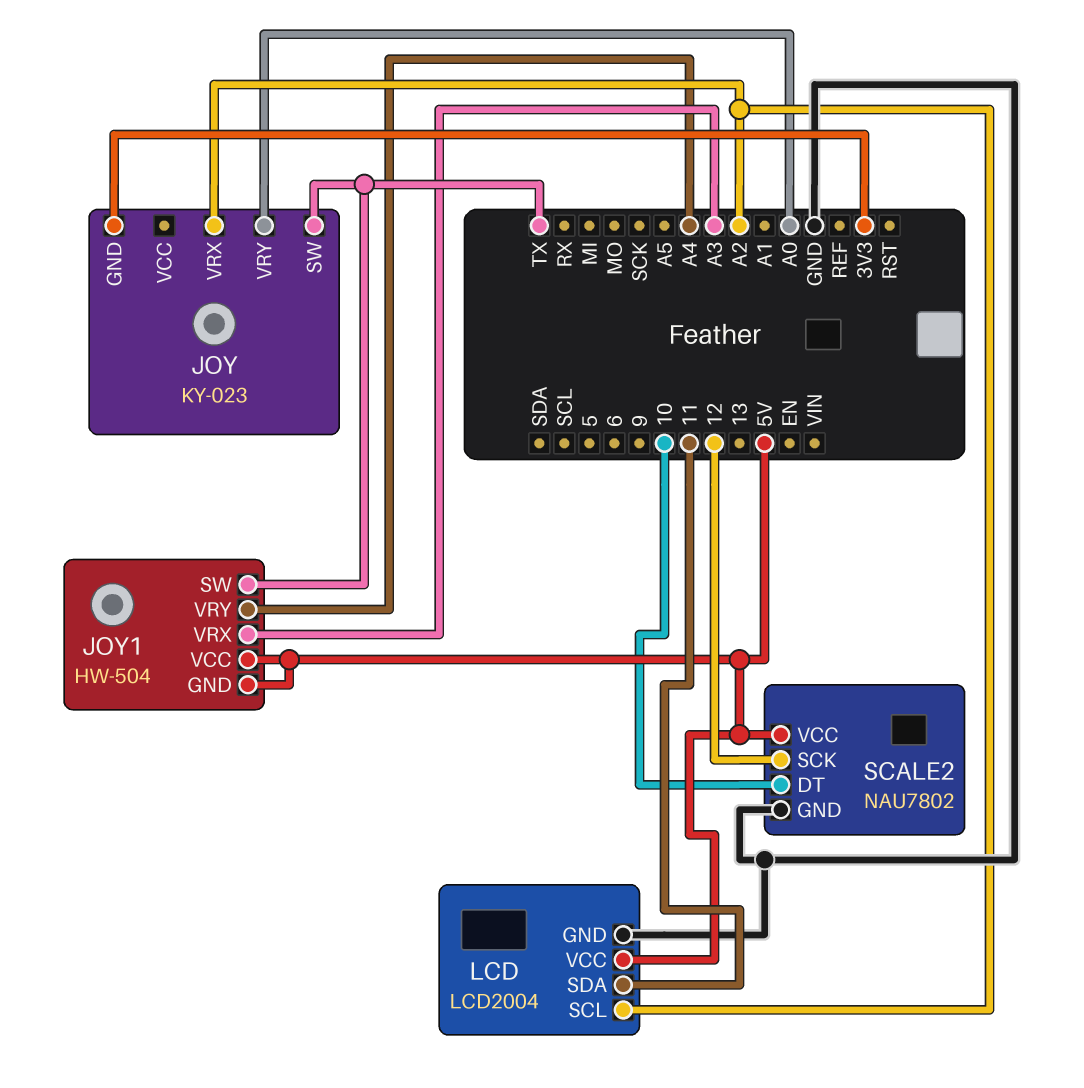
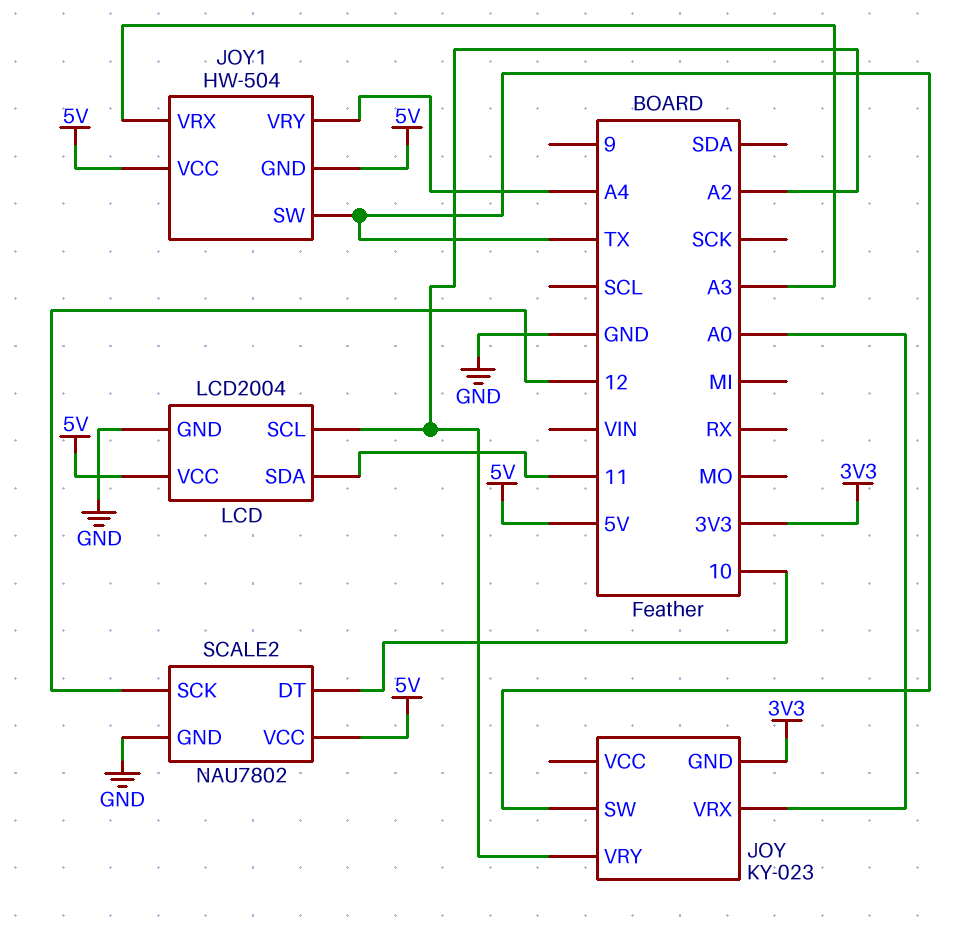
JOY pin VRX: A2 -> A0
JOY pin VRY: A0 -> A2

